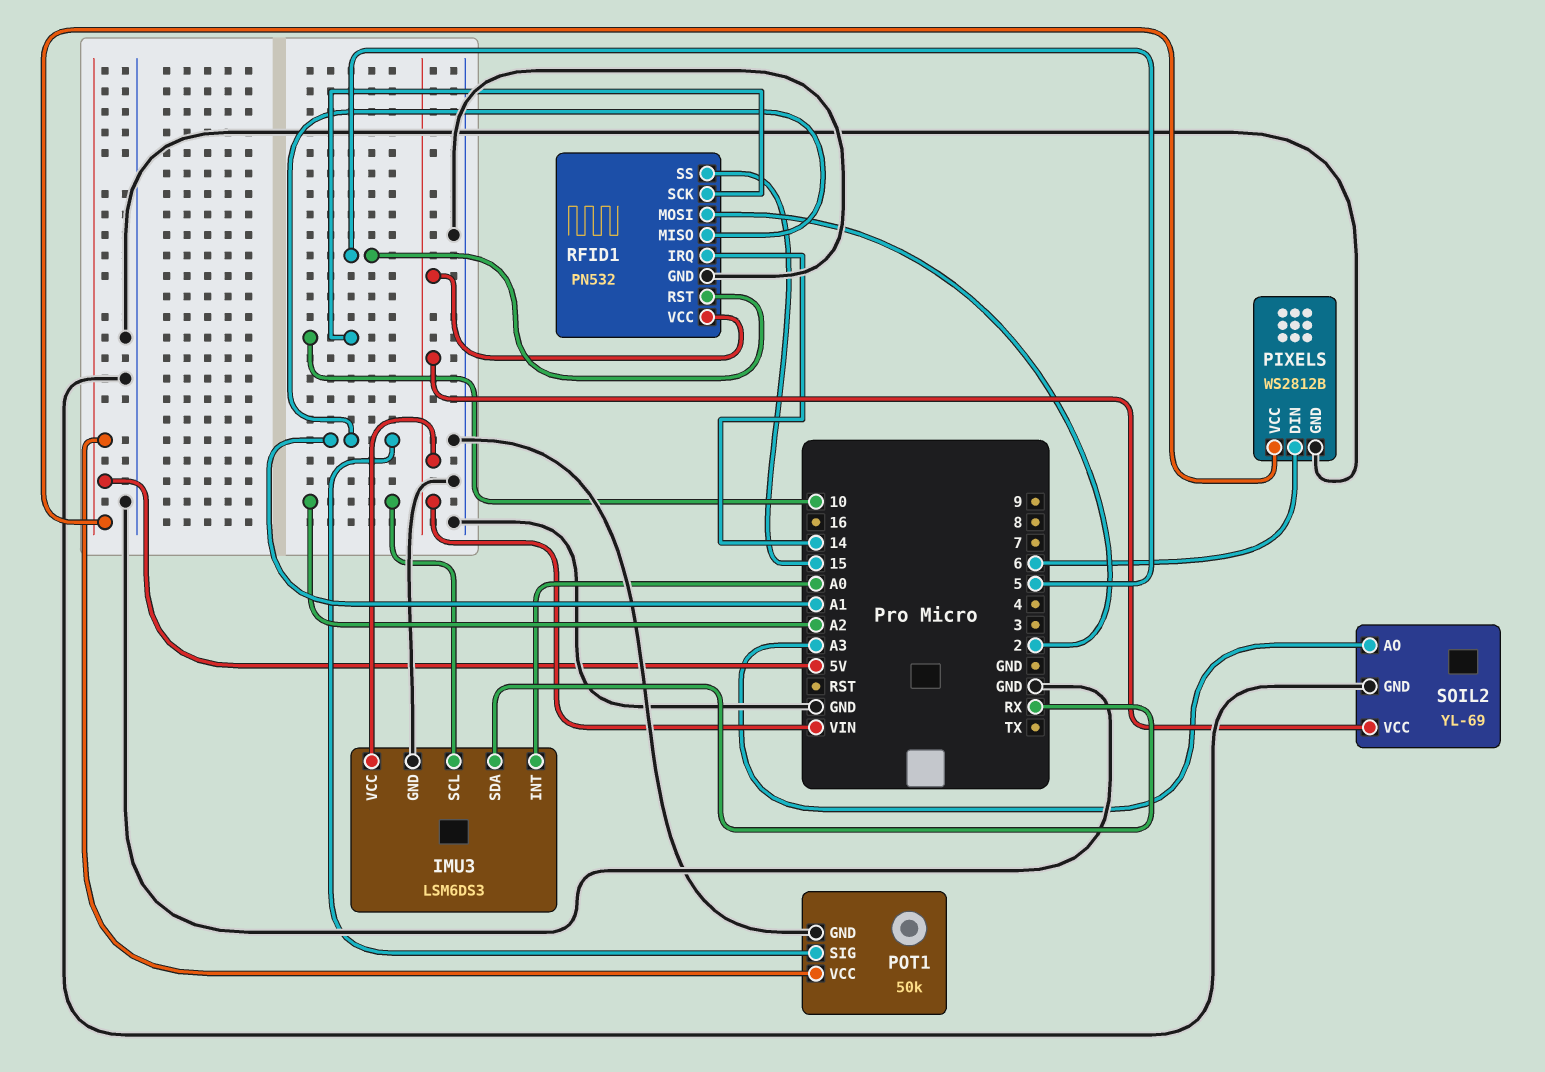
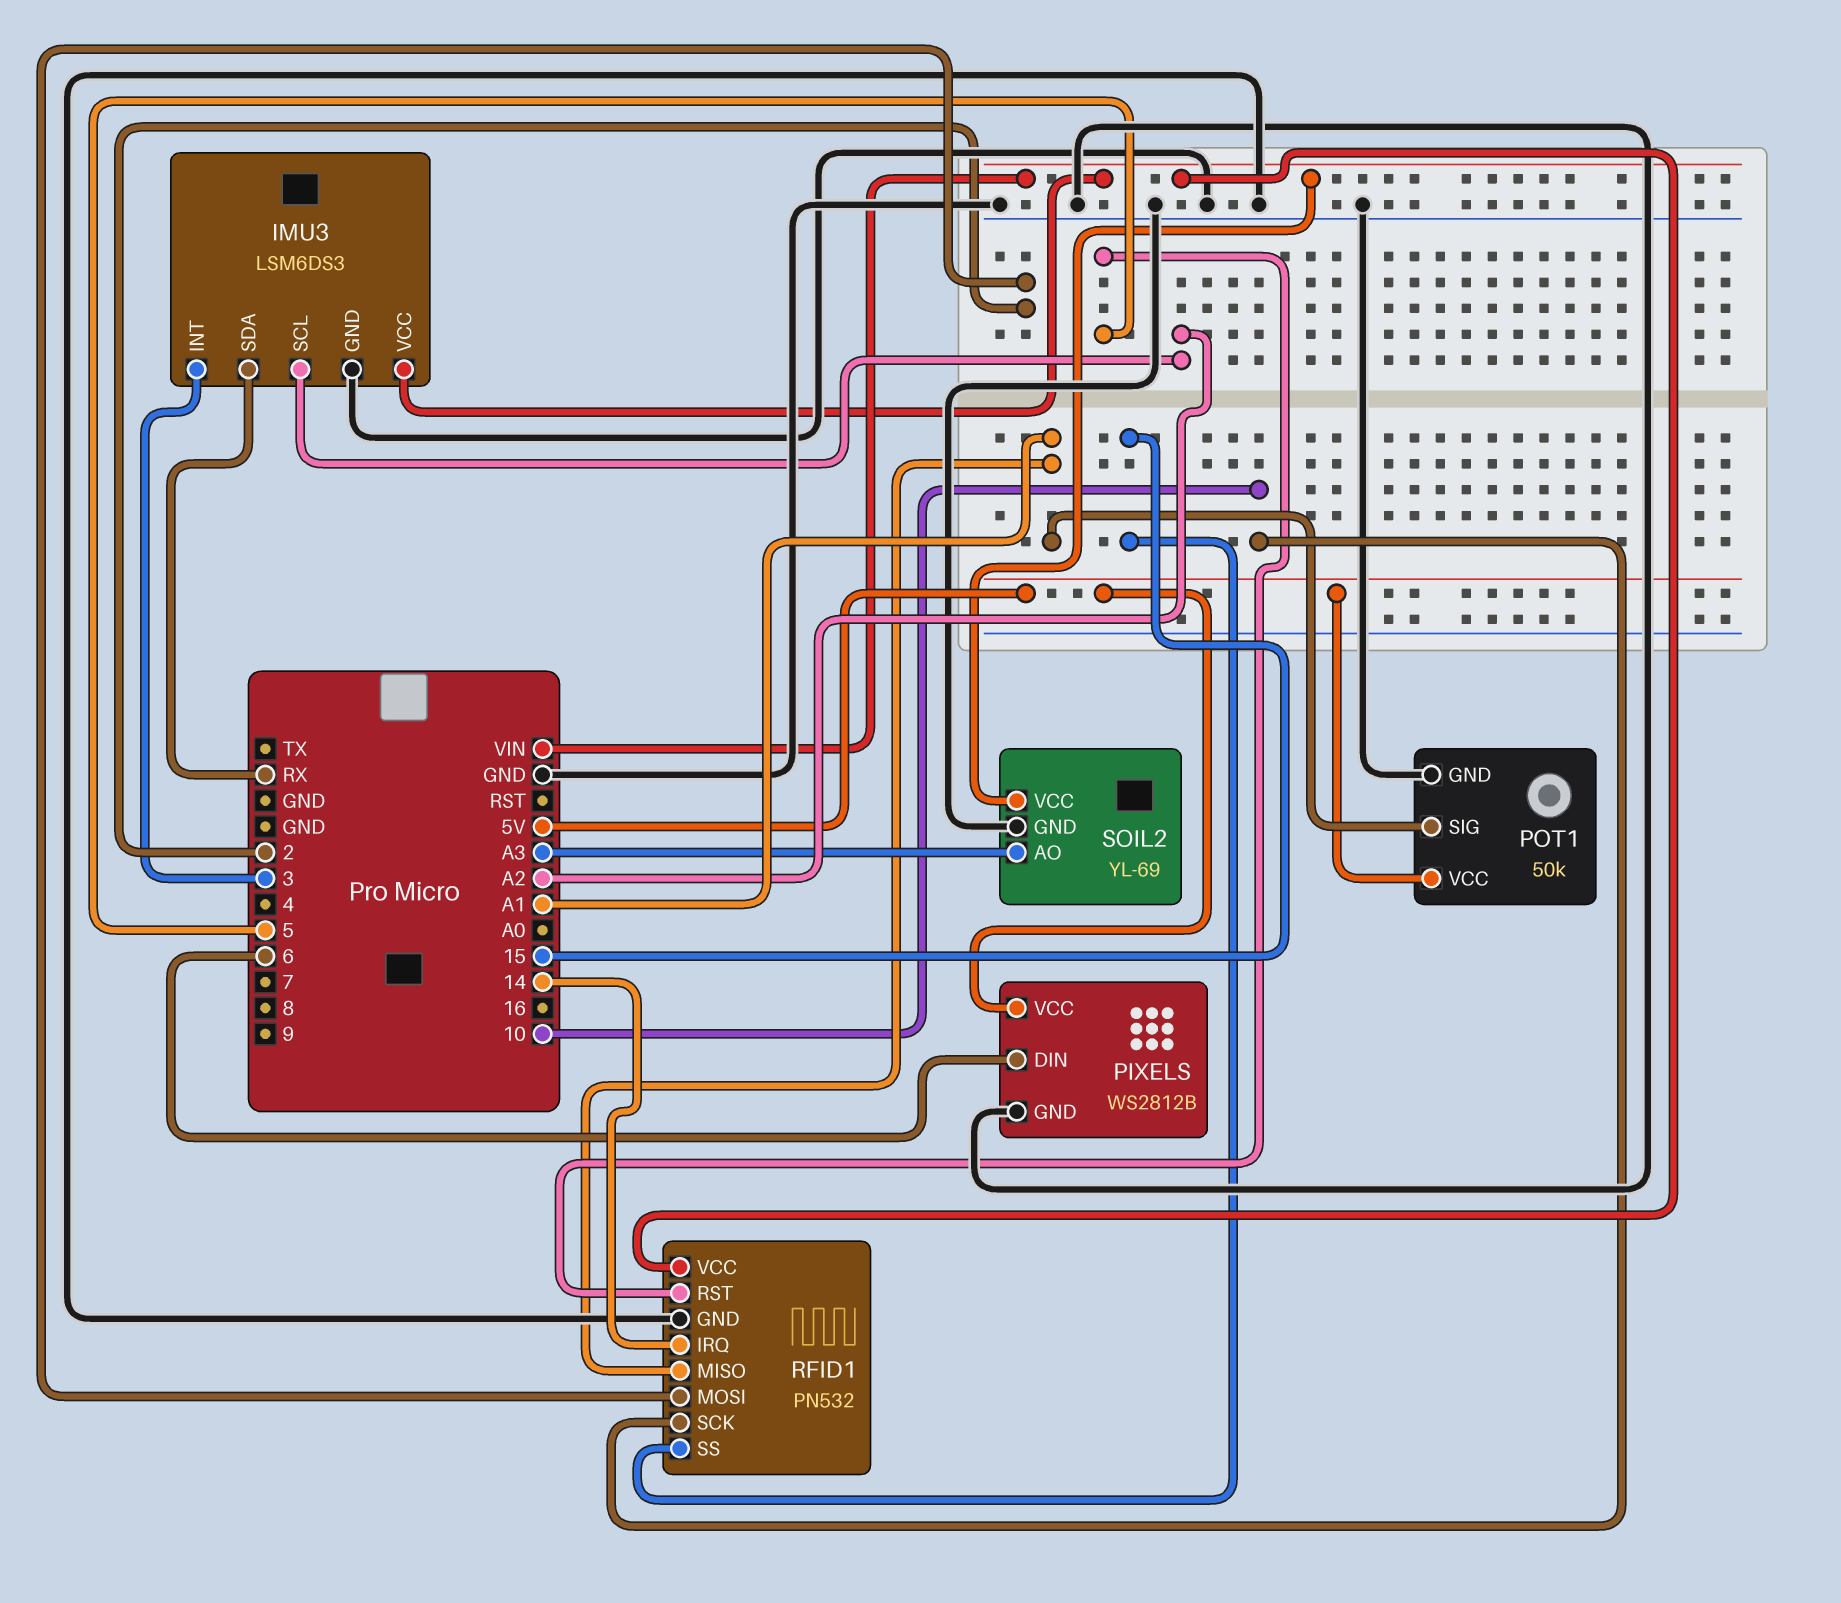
IMU3 pin INT: A0 -> 3

